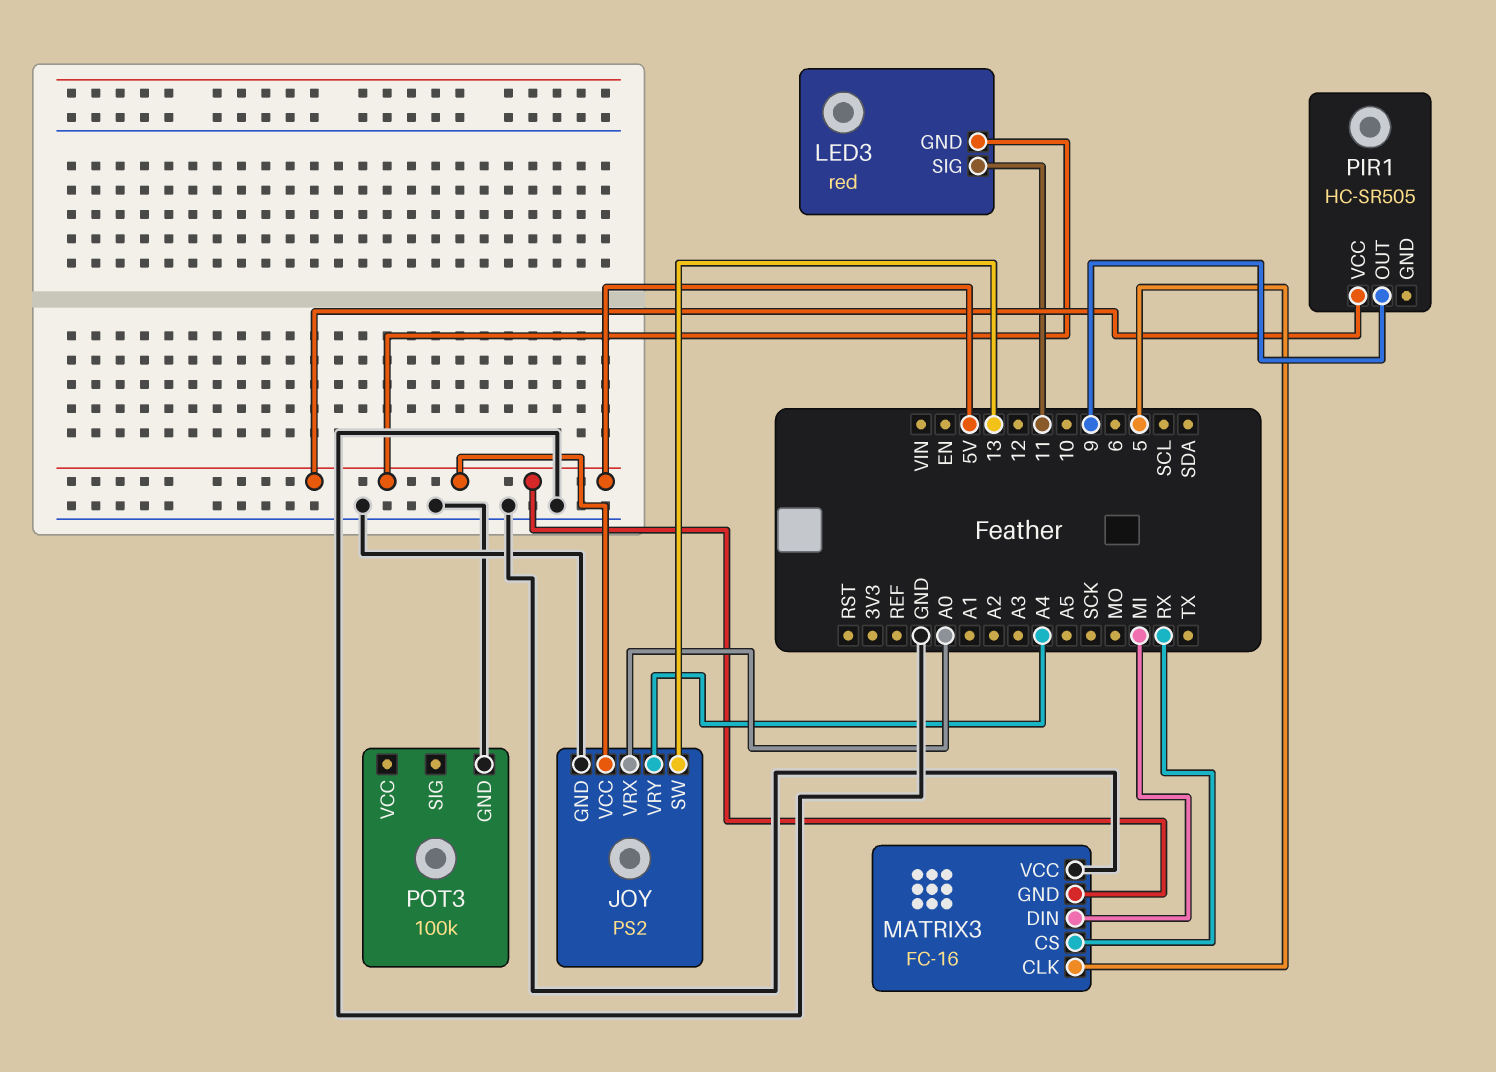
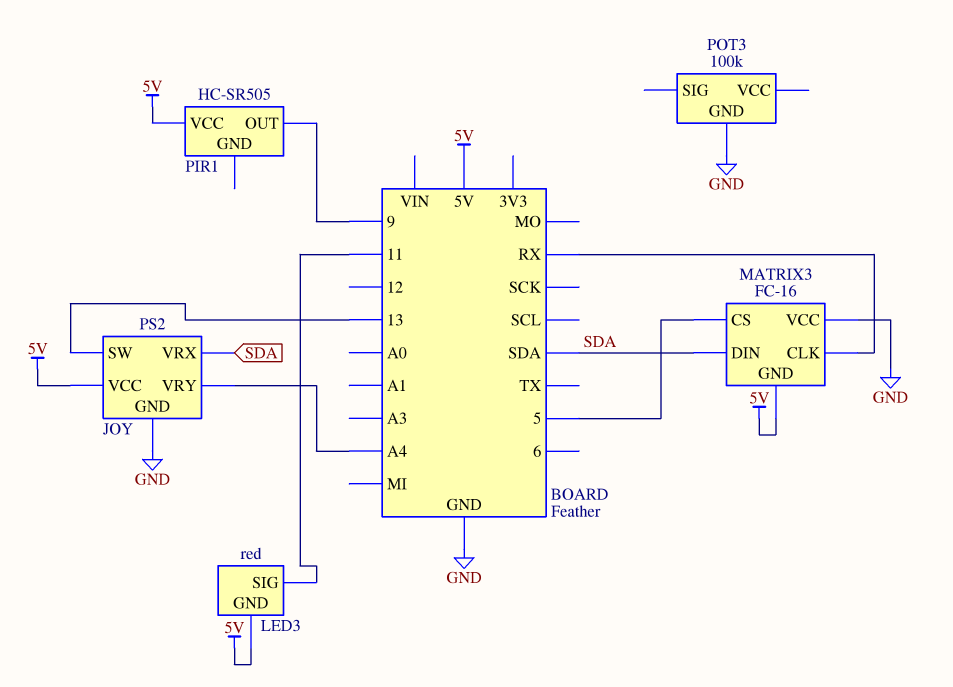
JOY pin VRX: A0 -> SDA
MATRIX3 pin CLK: 5 -> RX
MATRIX3 pin CS: RX -> 5
MATRIX3 pin DIN: MI -> SDA

